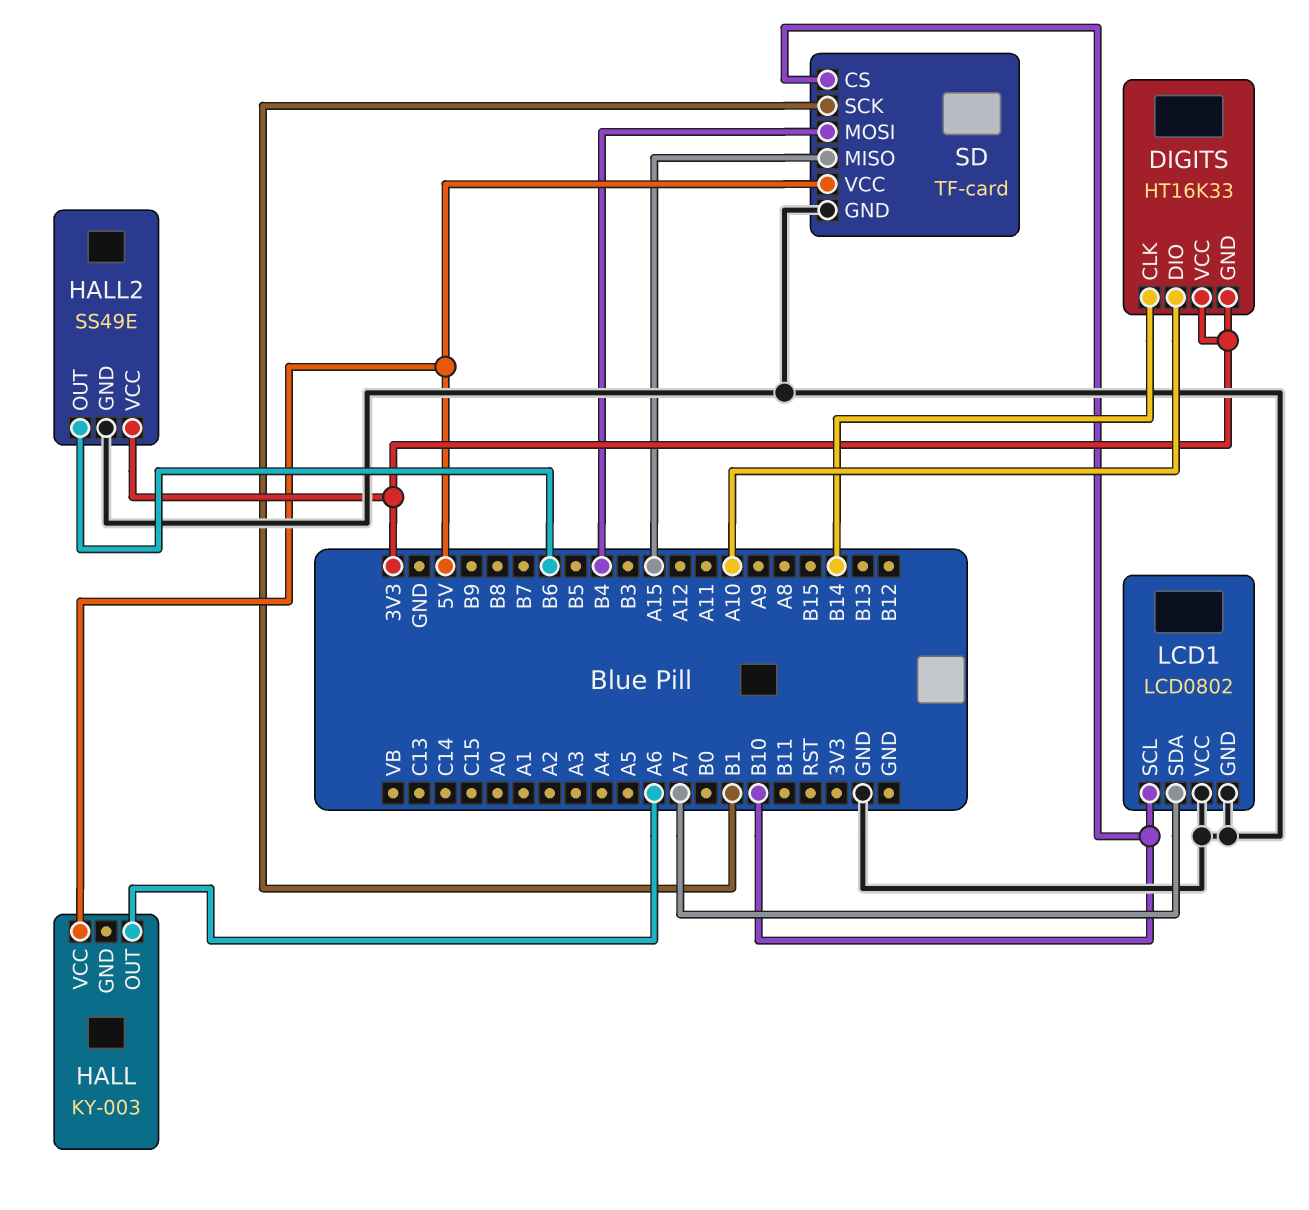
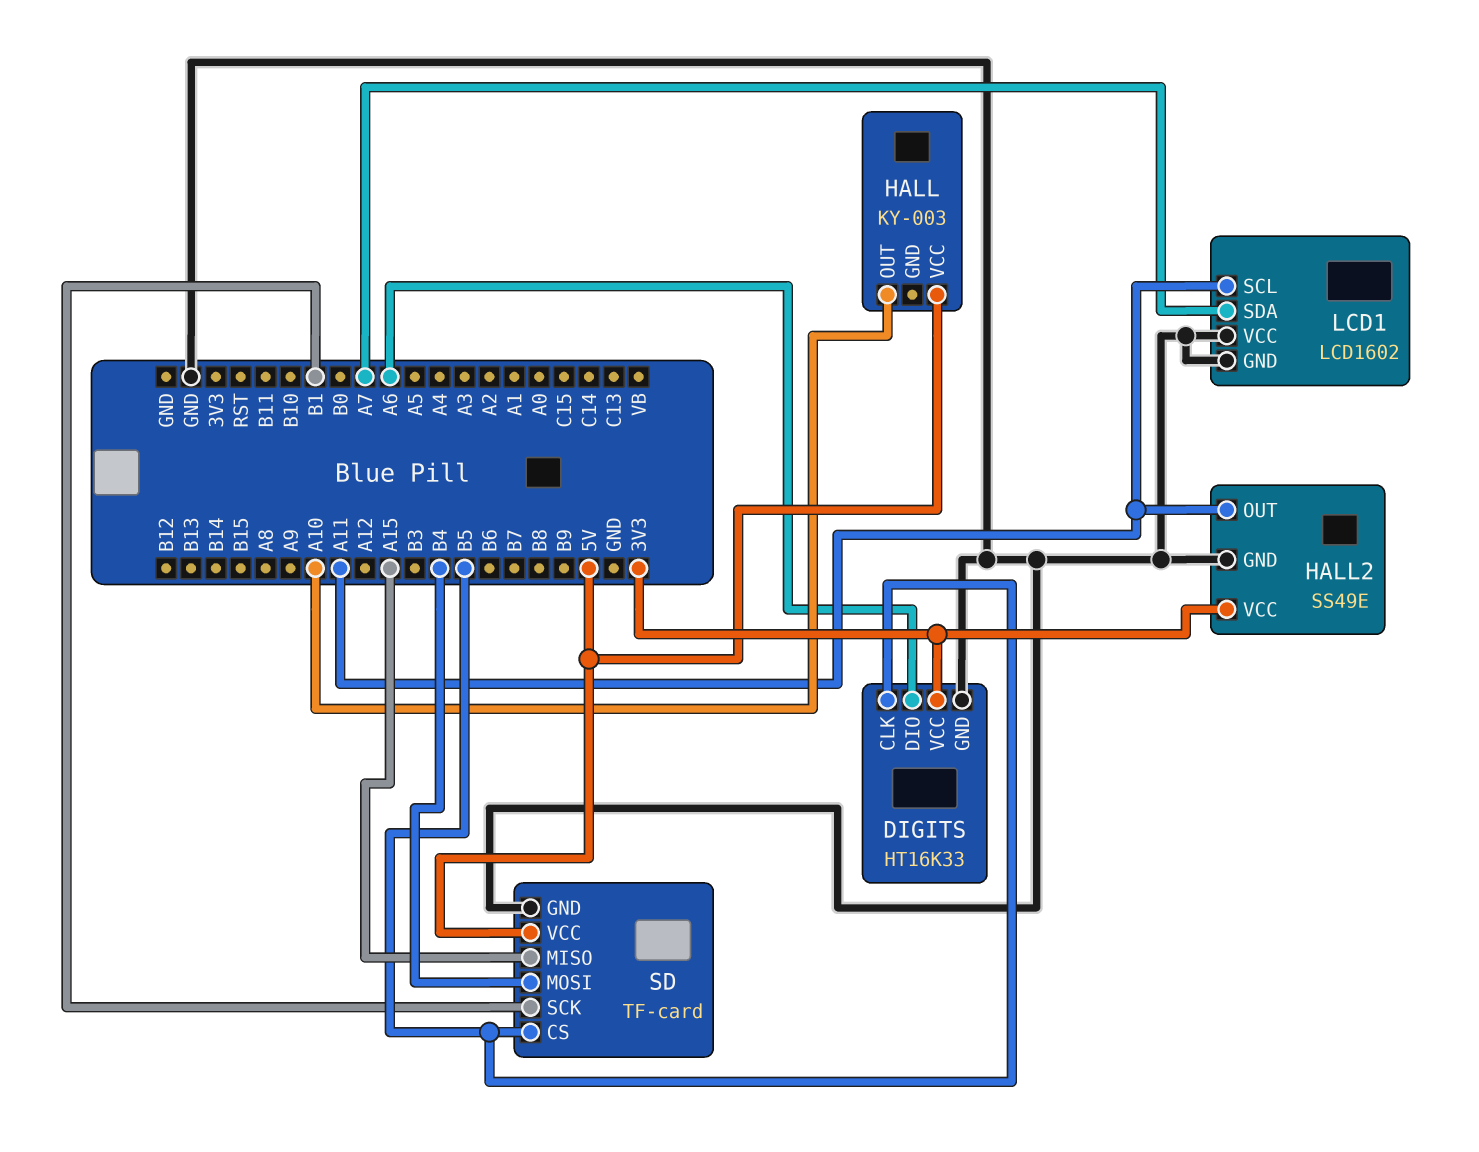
DIGITS pin CLK: B14 -> B5
DIGITS pin DIO: A10 -> A6
DIGITS pin GND: 3V3 -> GND
HALL pin OUT: A6 -> A10
HALL2 pin OUT: B6 -> A11
LCD1: LCD0802 -> LCD1602
LCD1 pin SCL: B10 -> A11
SD pin CS: B10 -> B5

